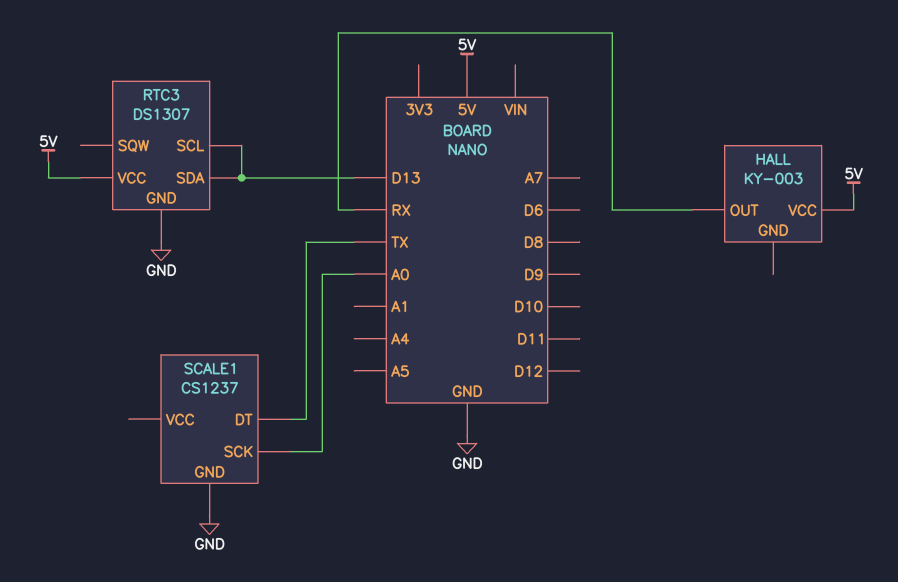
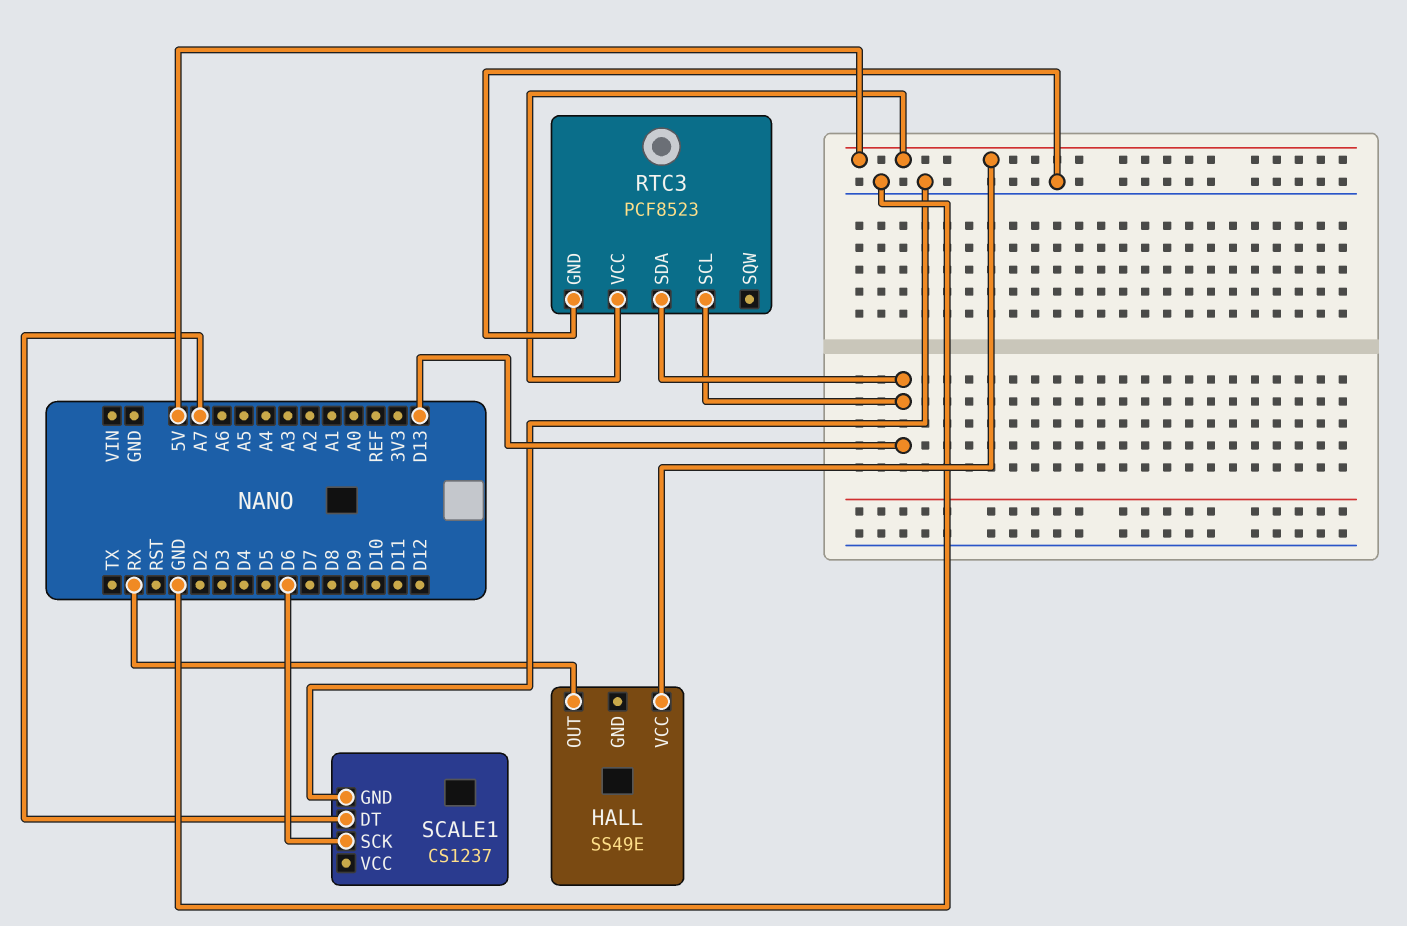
HALL: KY-003 -> SS49E
RTC3: DS1307 -> PCF8523
SCALE1 pin DT: TX -> A7
SCALE1 pin SCK: A0 -> D6

